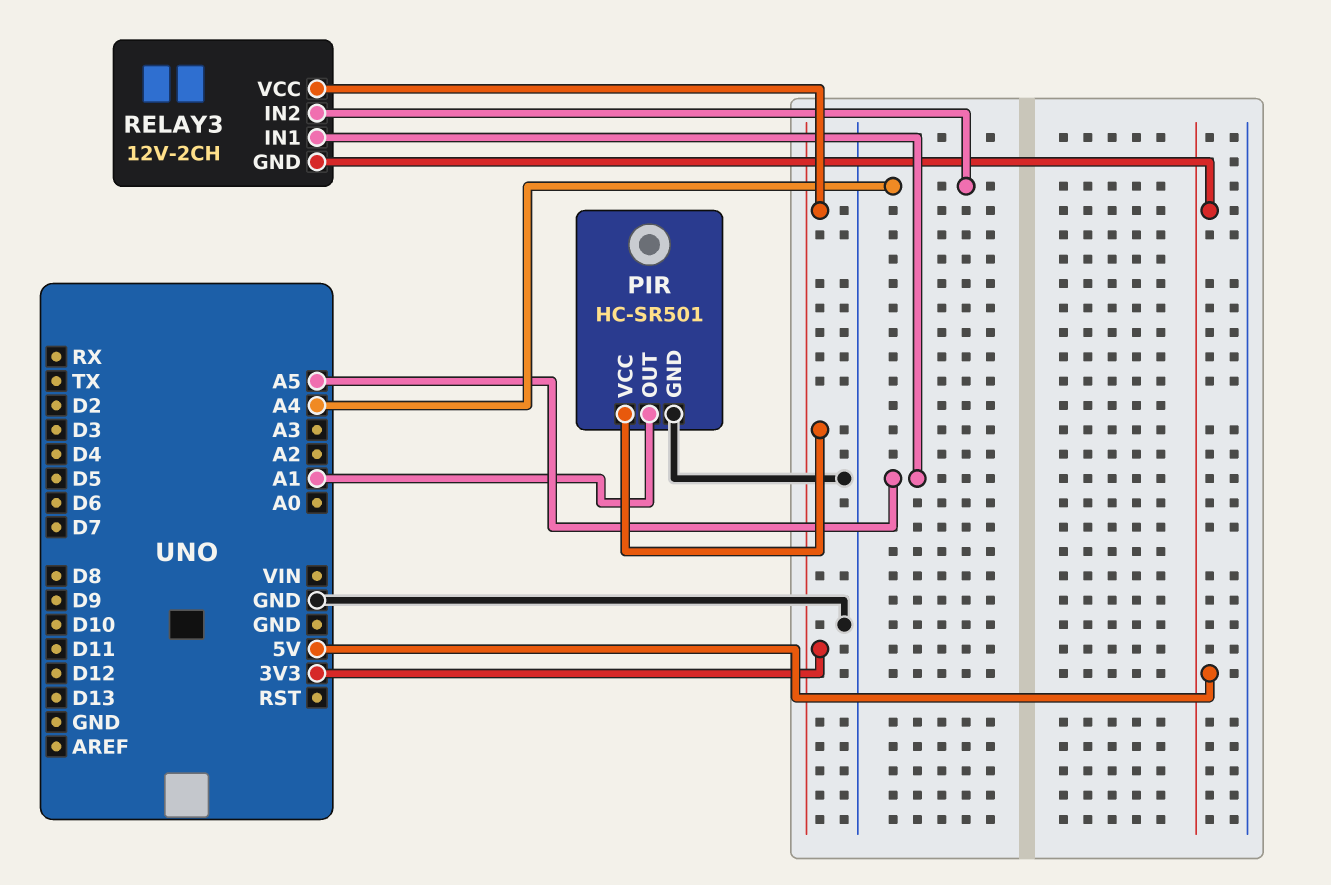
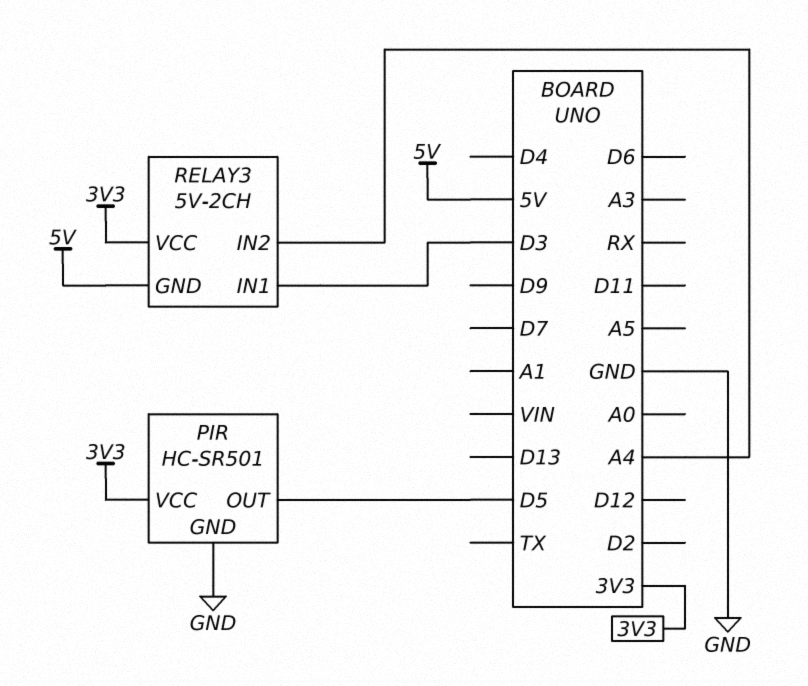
PIR pin OUT: A1 -> D5
RELAY3: 12V-2CH -> 5V-2CH
RELAY3 pin IN1: A5 -> D3

